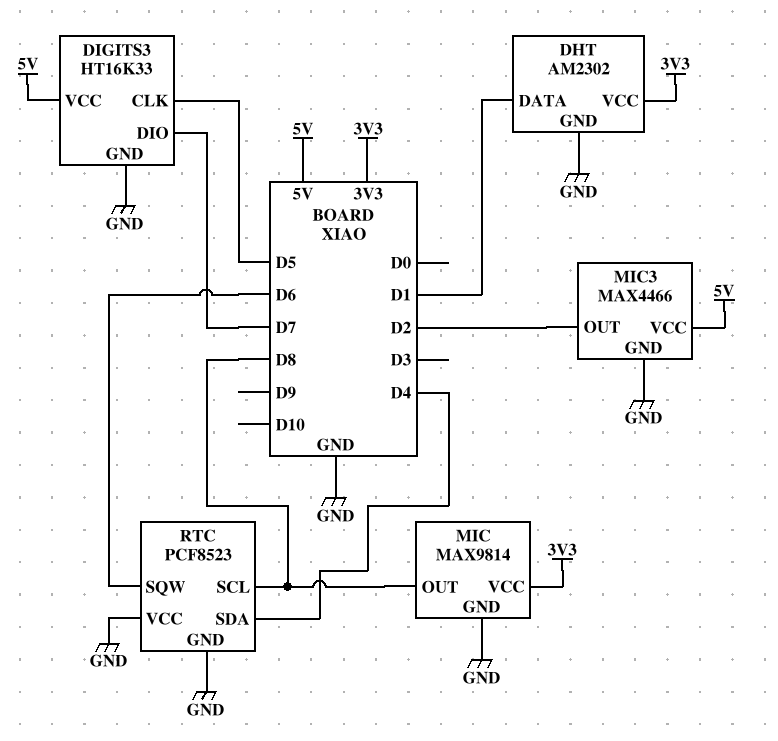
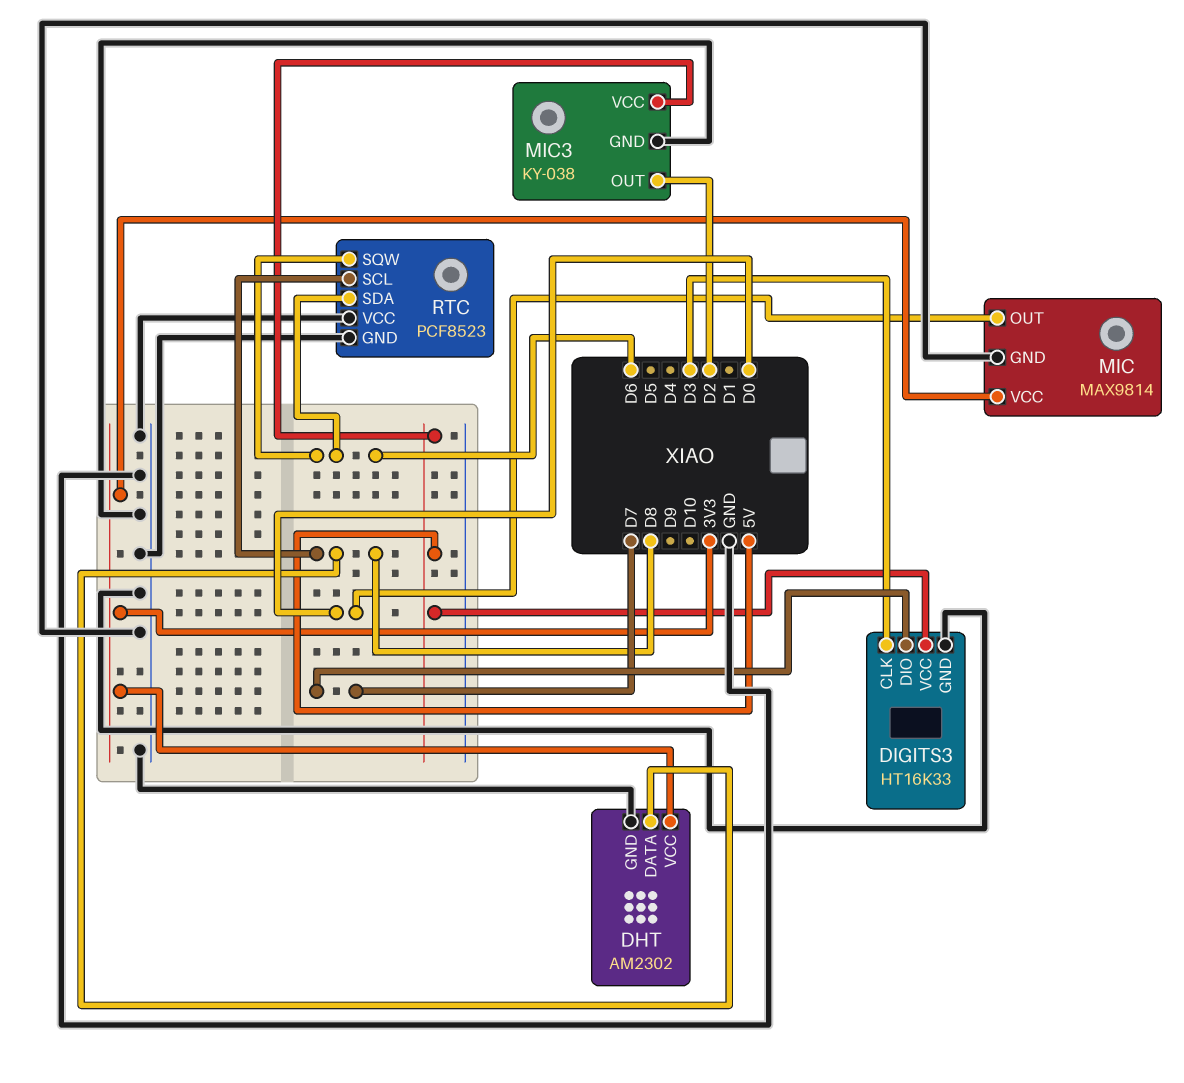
DHT pin DATA: D1 -> D8
DIGITS3 pin CLK: D5 -> D3
MIC pin OUT: D8 -> D0
MIC3: MAX4466 -> KY-038
RTC pin SDA: D4 -> D6

